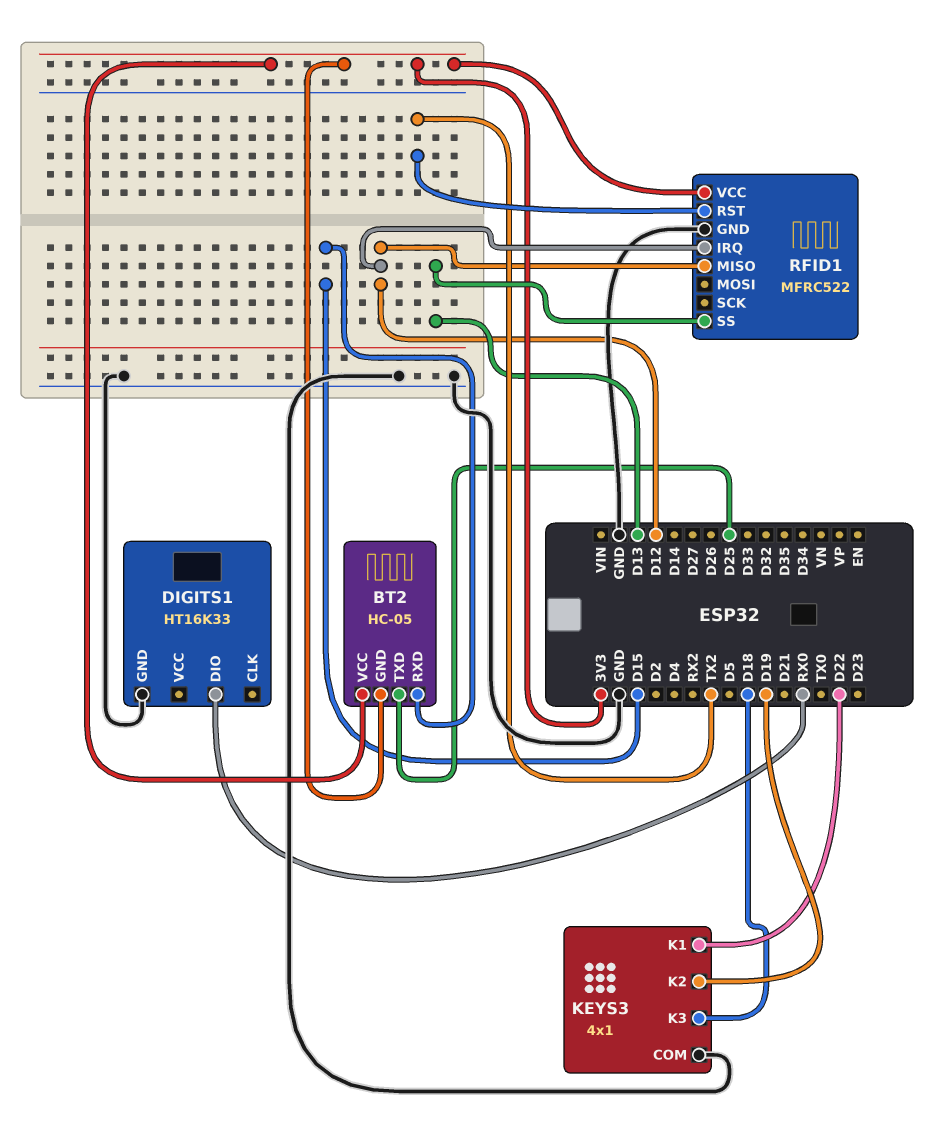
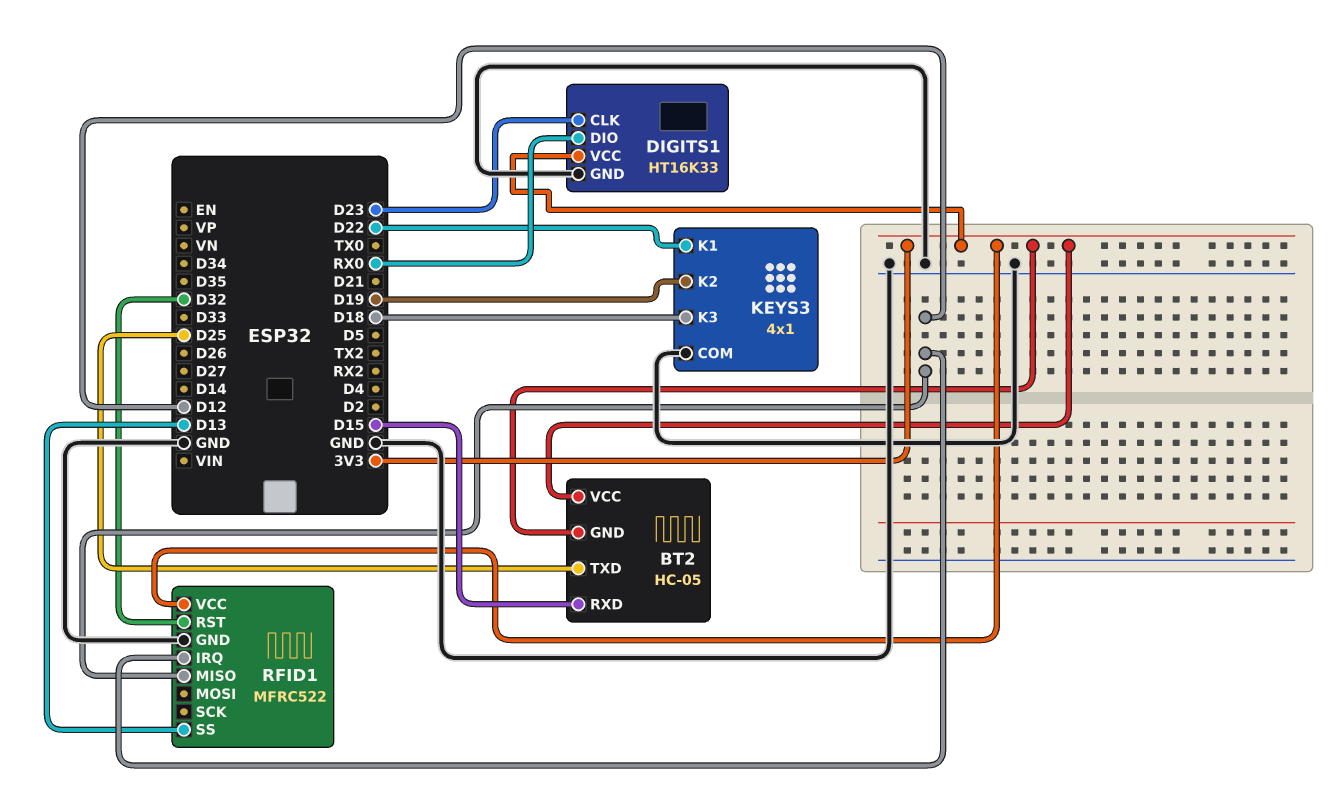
DIGITS1 pin CLK: none -> D23
DIGITS1 pin VCC: none -> 3V3
RFID1 pin RST: TX2 -> D32

